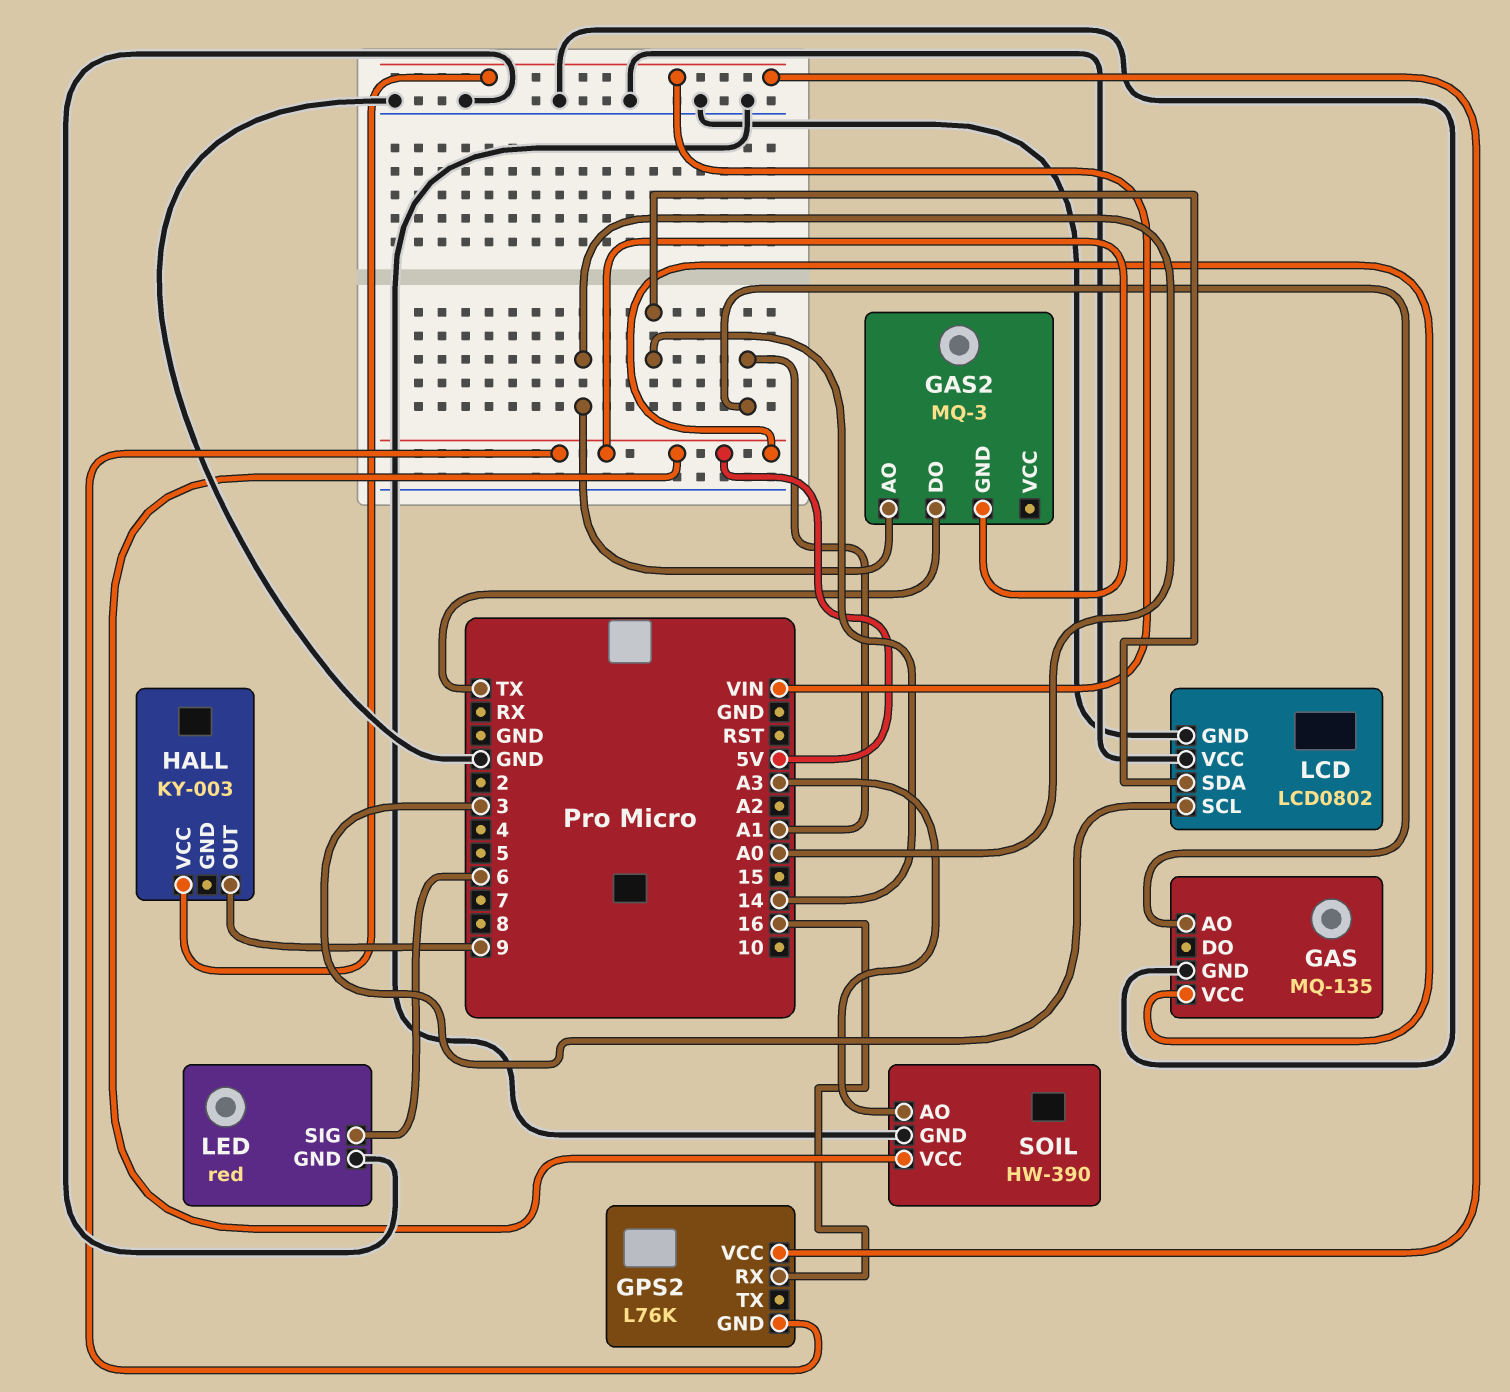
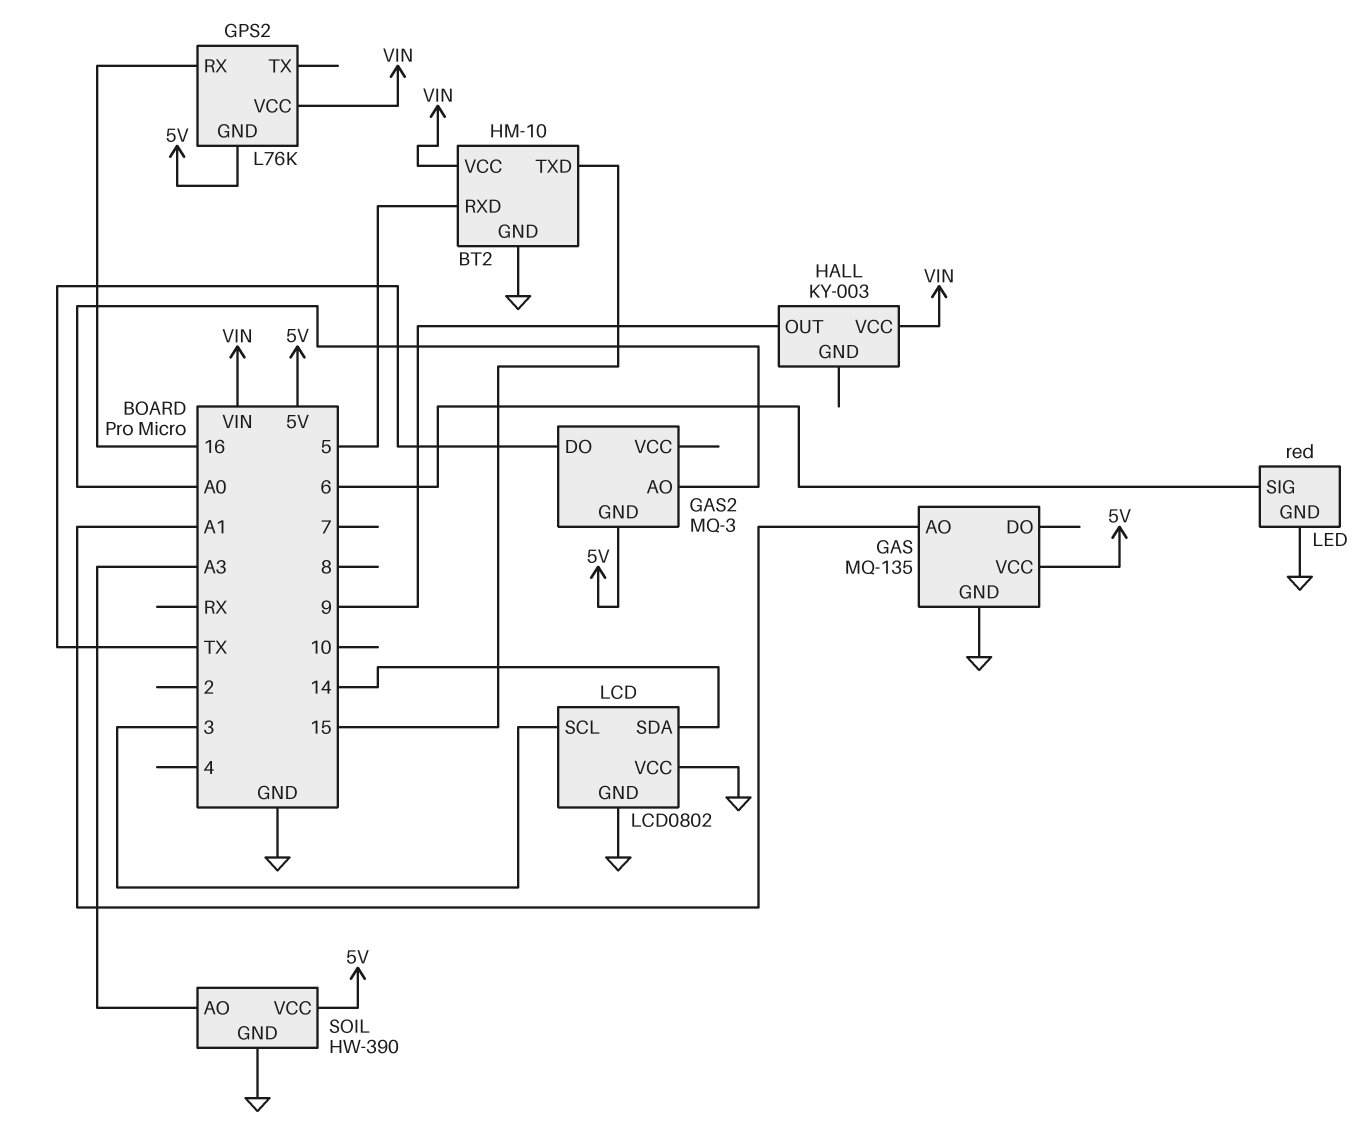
BT2: none -> HM-10
BT2 pin GND: none -> GND
BT2 pin RXD: none -> 5
BT2 pin TXD: none -> 15
BT2 pin VCC: none -> VIN

